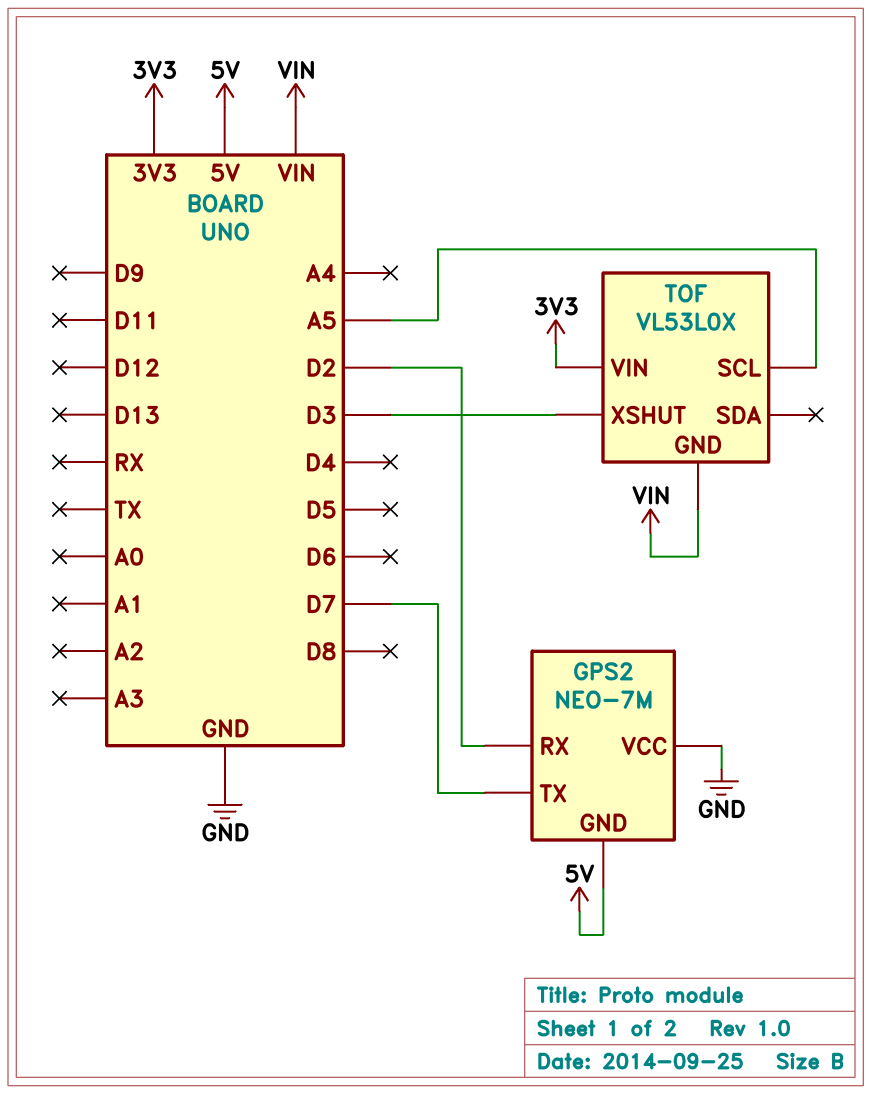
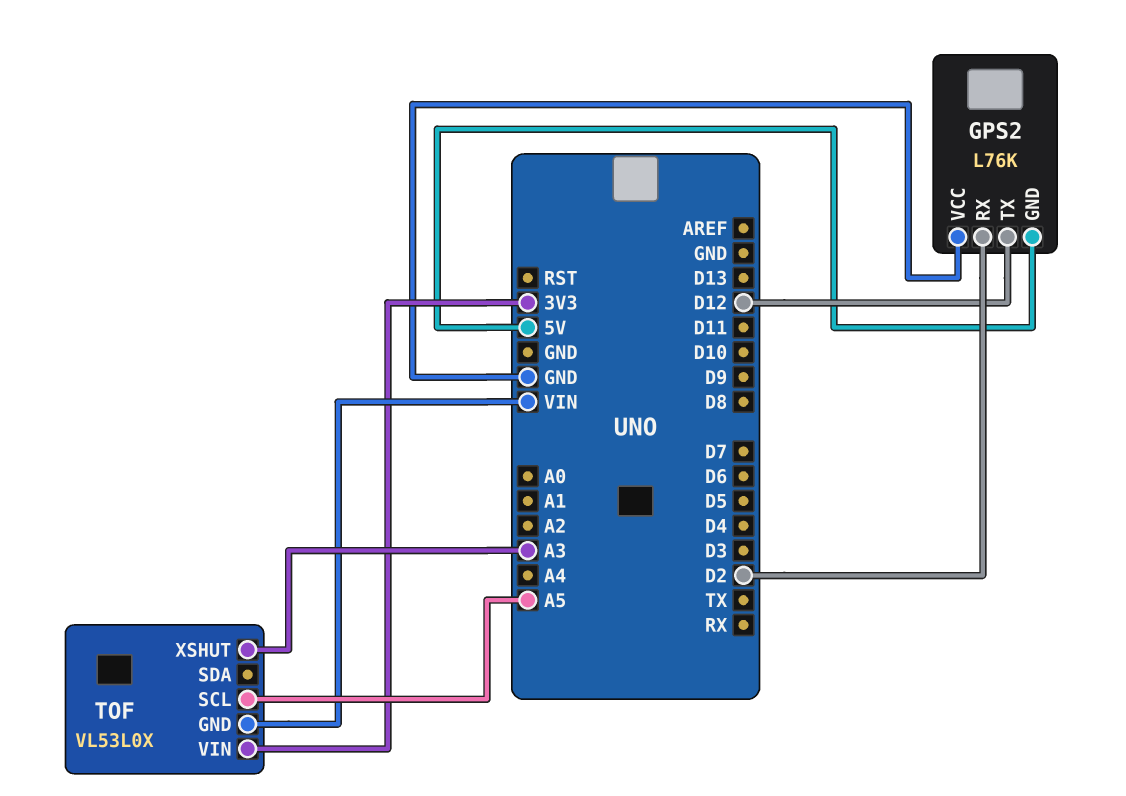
GPS2: NEO-7M -> L76K
GPS2 pin TX: D7 -> D12
TOF pin XSHUT: D3 -> A3

